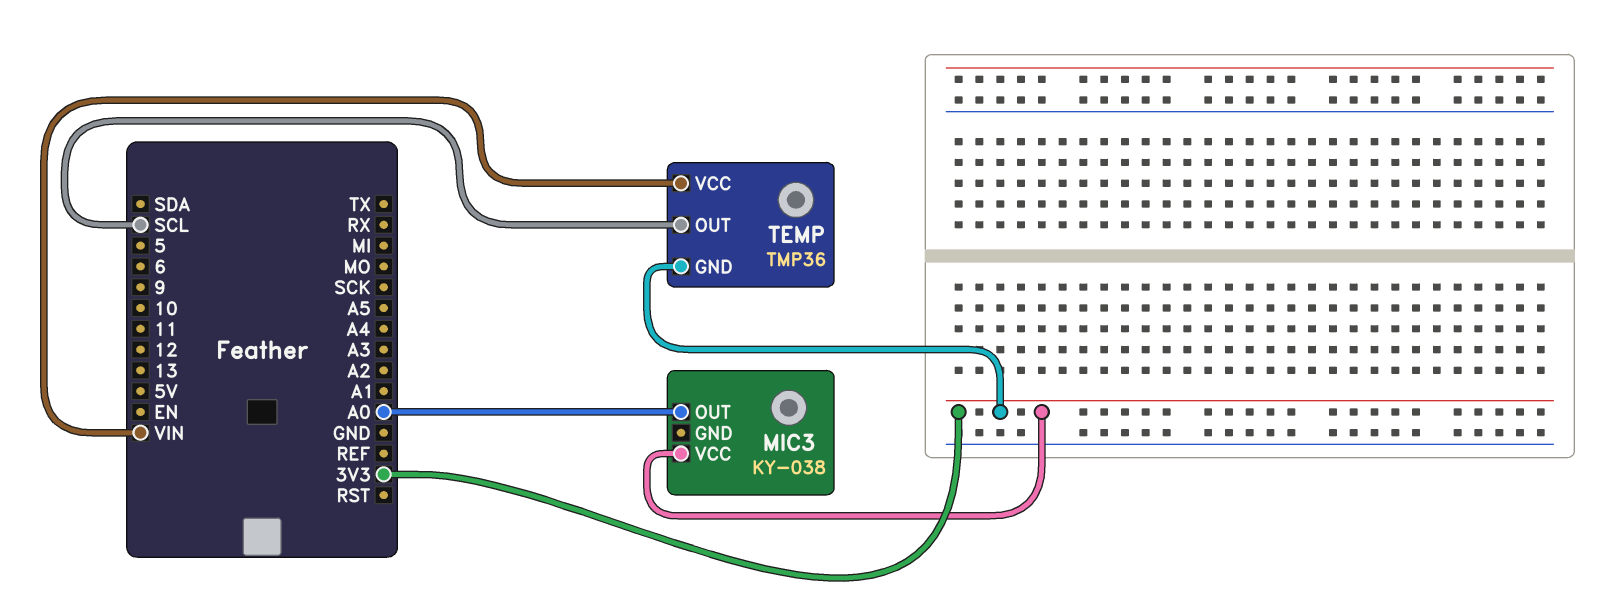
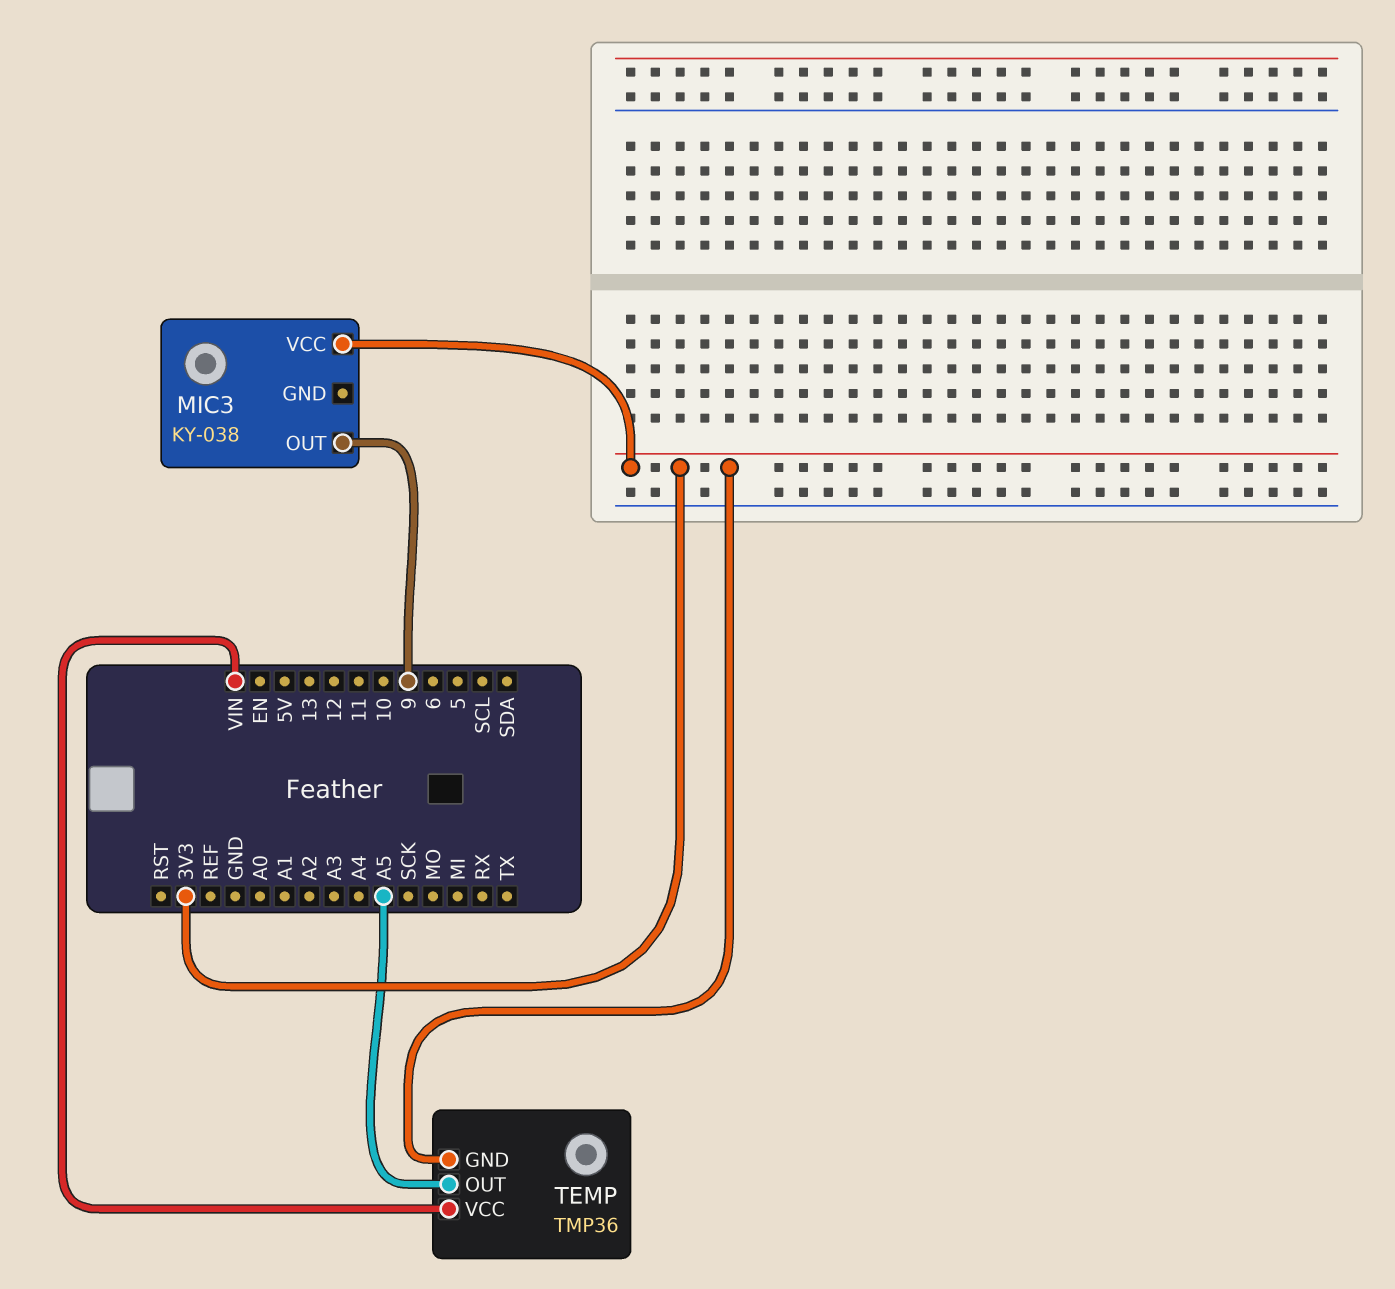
MIC3 pin OUT: A0 -> 9
TEMP pin OUT: SCL -> A5

